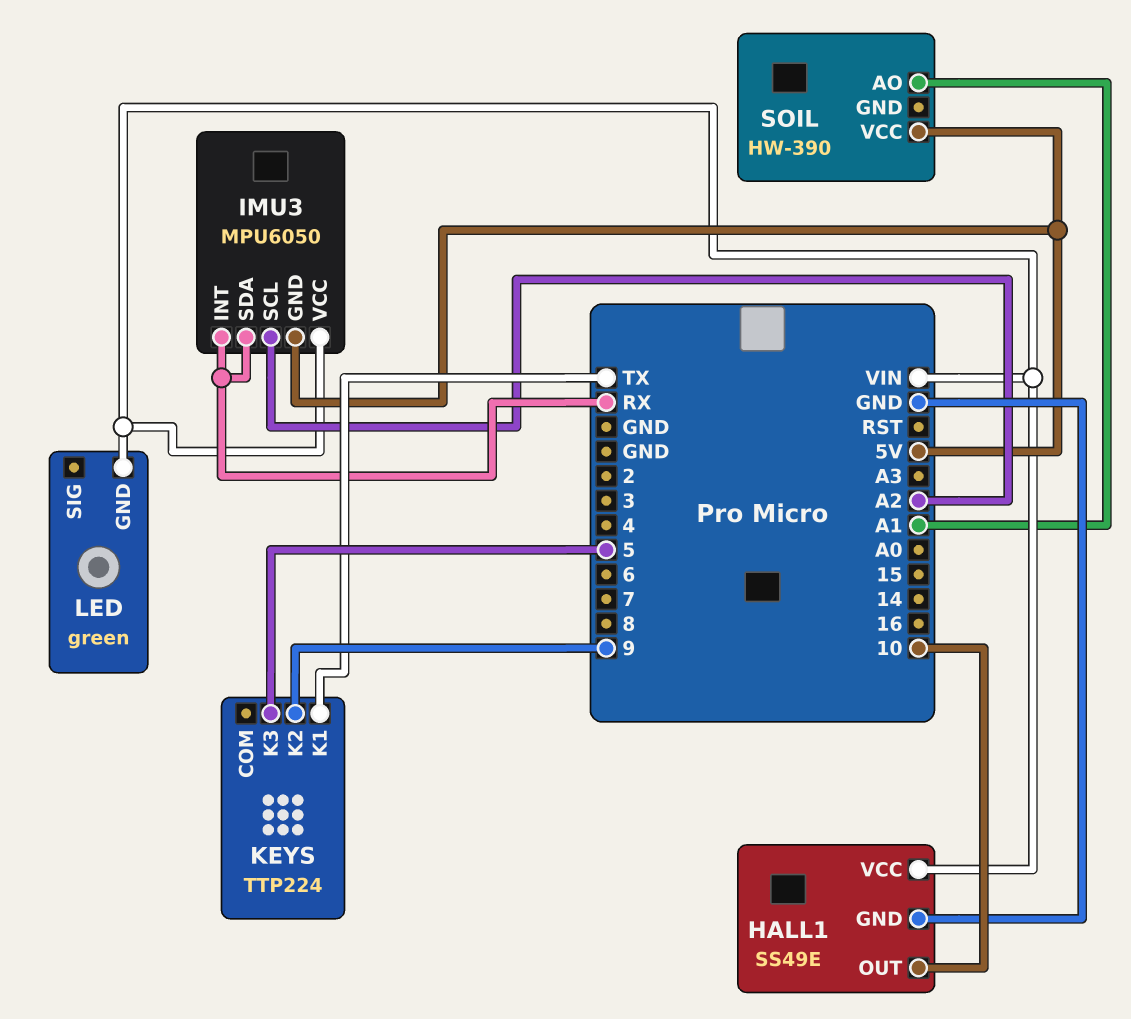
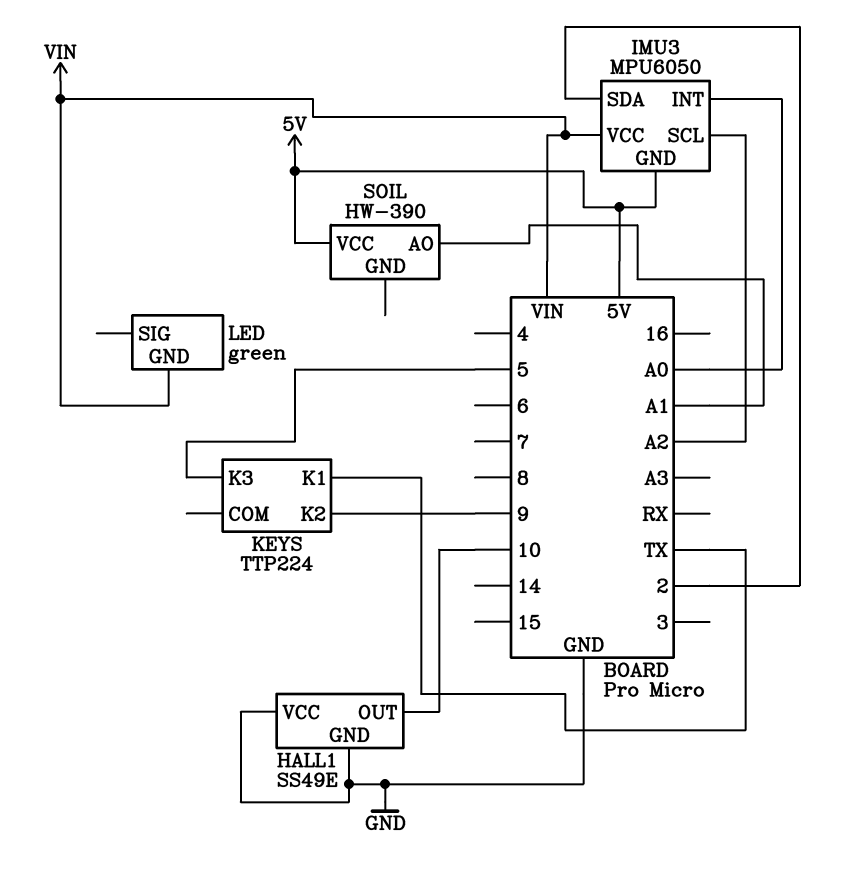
HALL1 pin VCC: VIN -> GND
IMU3 pin INT: RX -> A0
IMU3 pin SDA: RX -> 2

